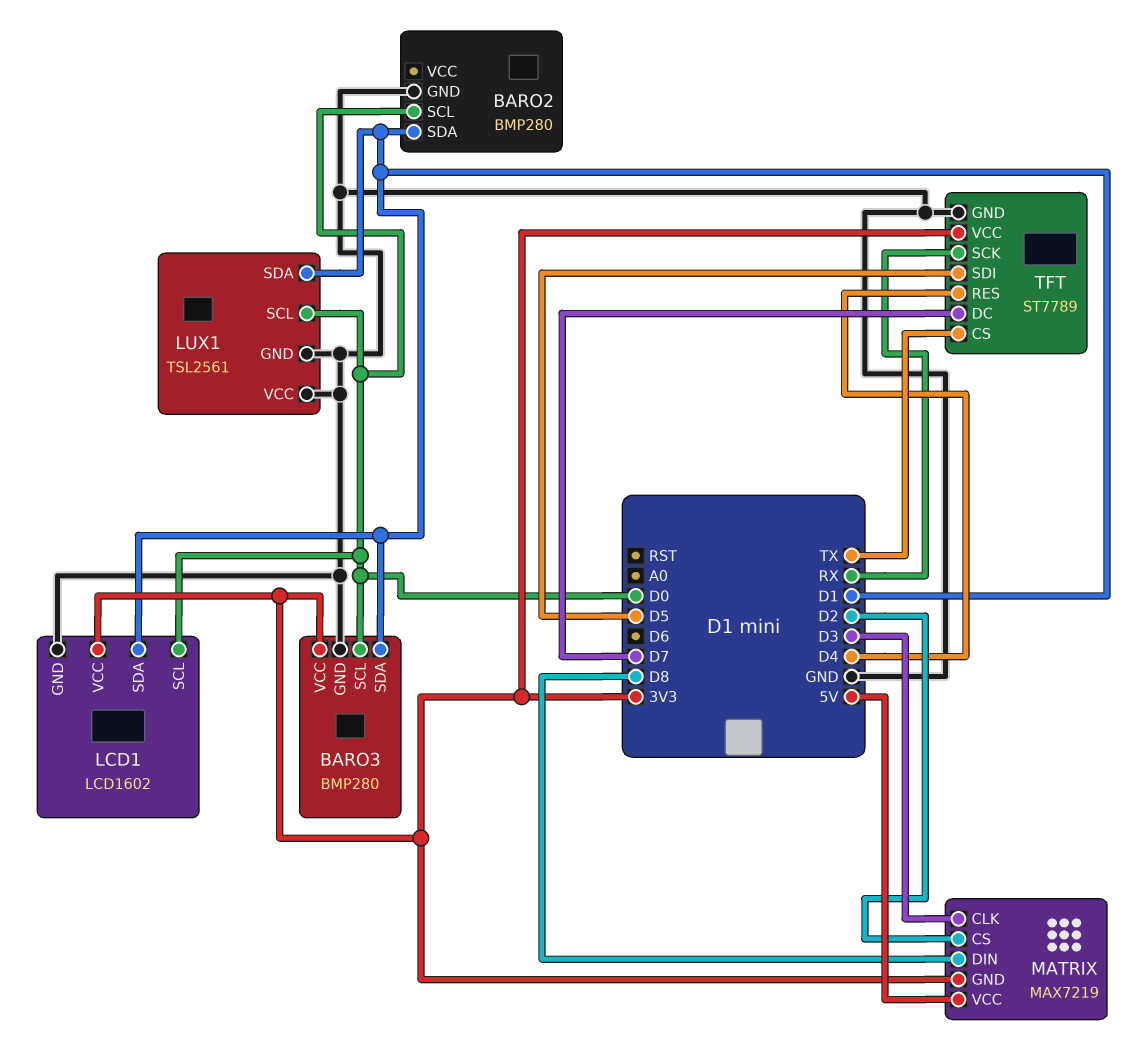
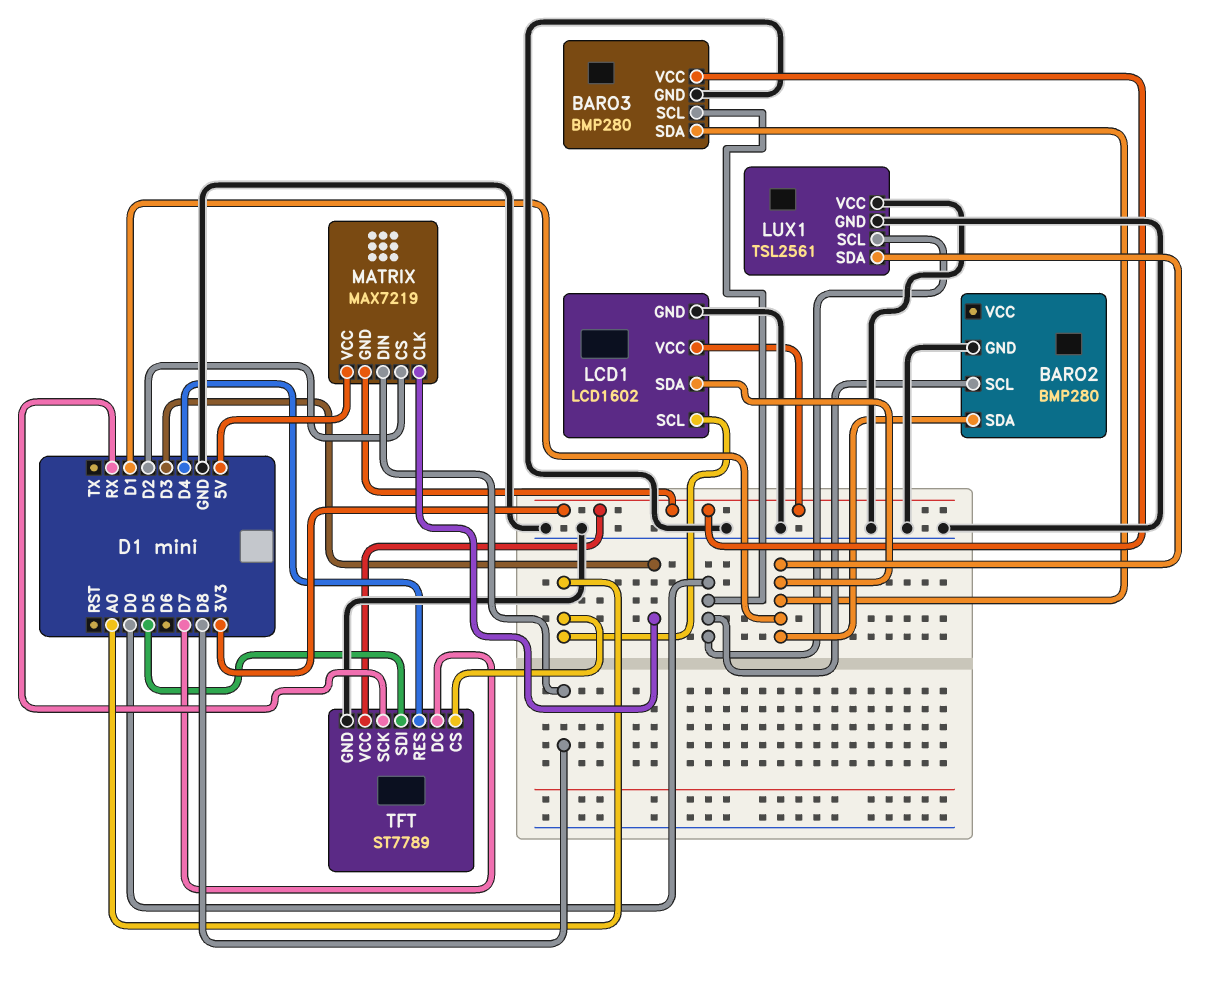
LCD1 pin SCL: D0 -> A0
TFT pin CS: TX -> A0

